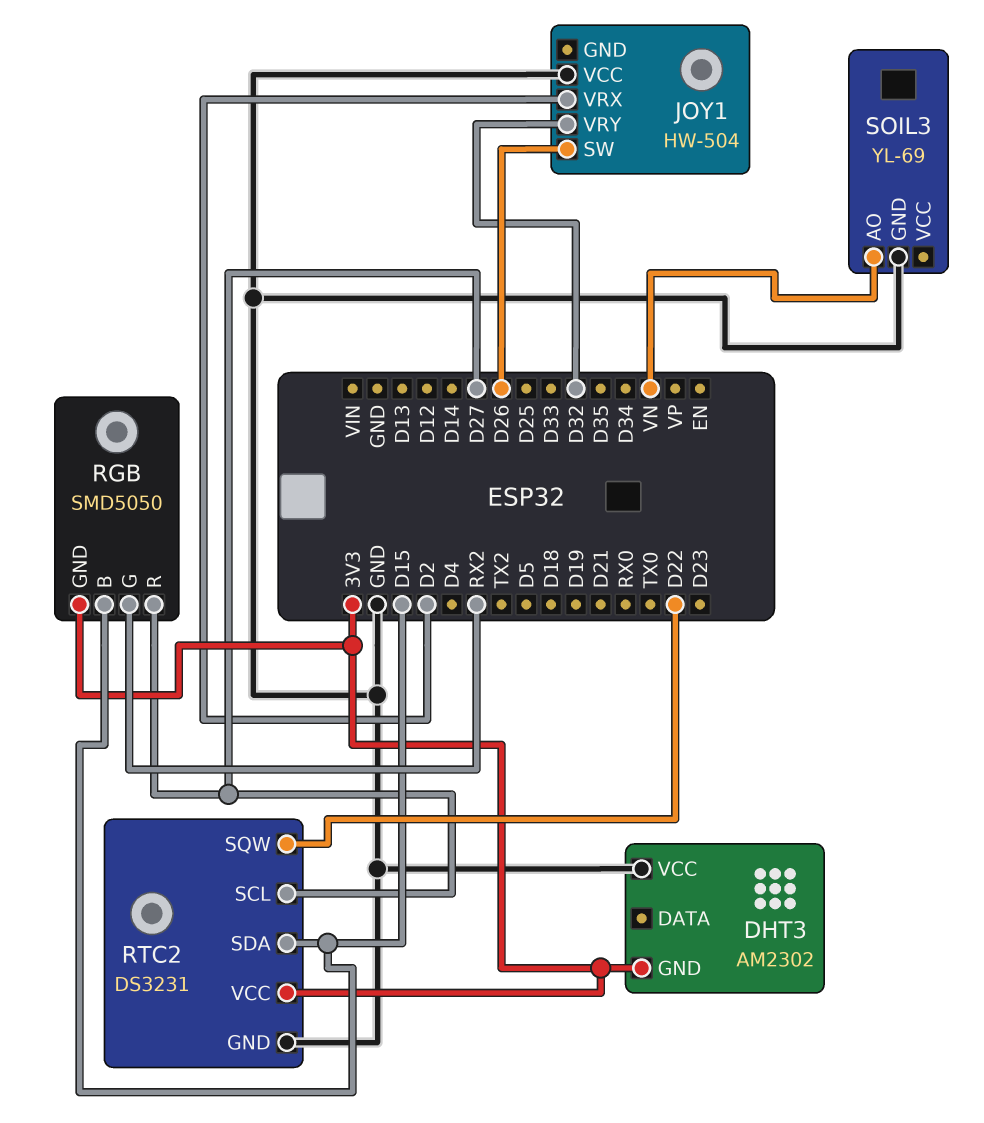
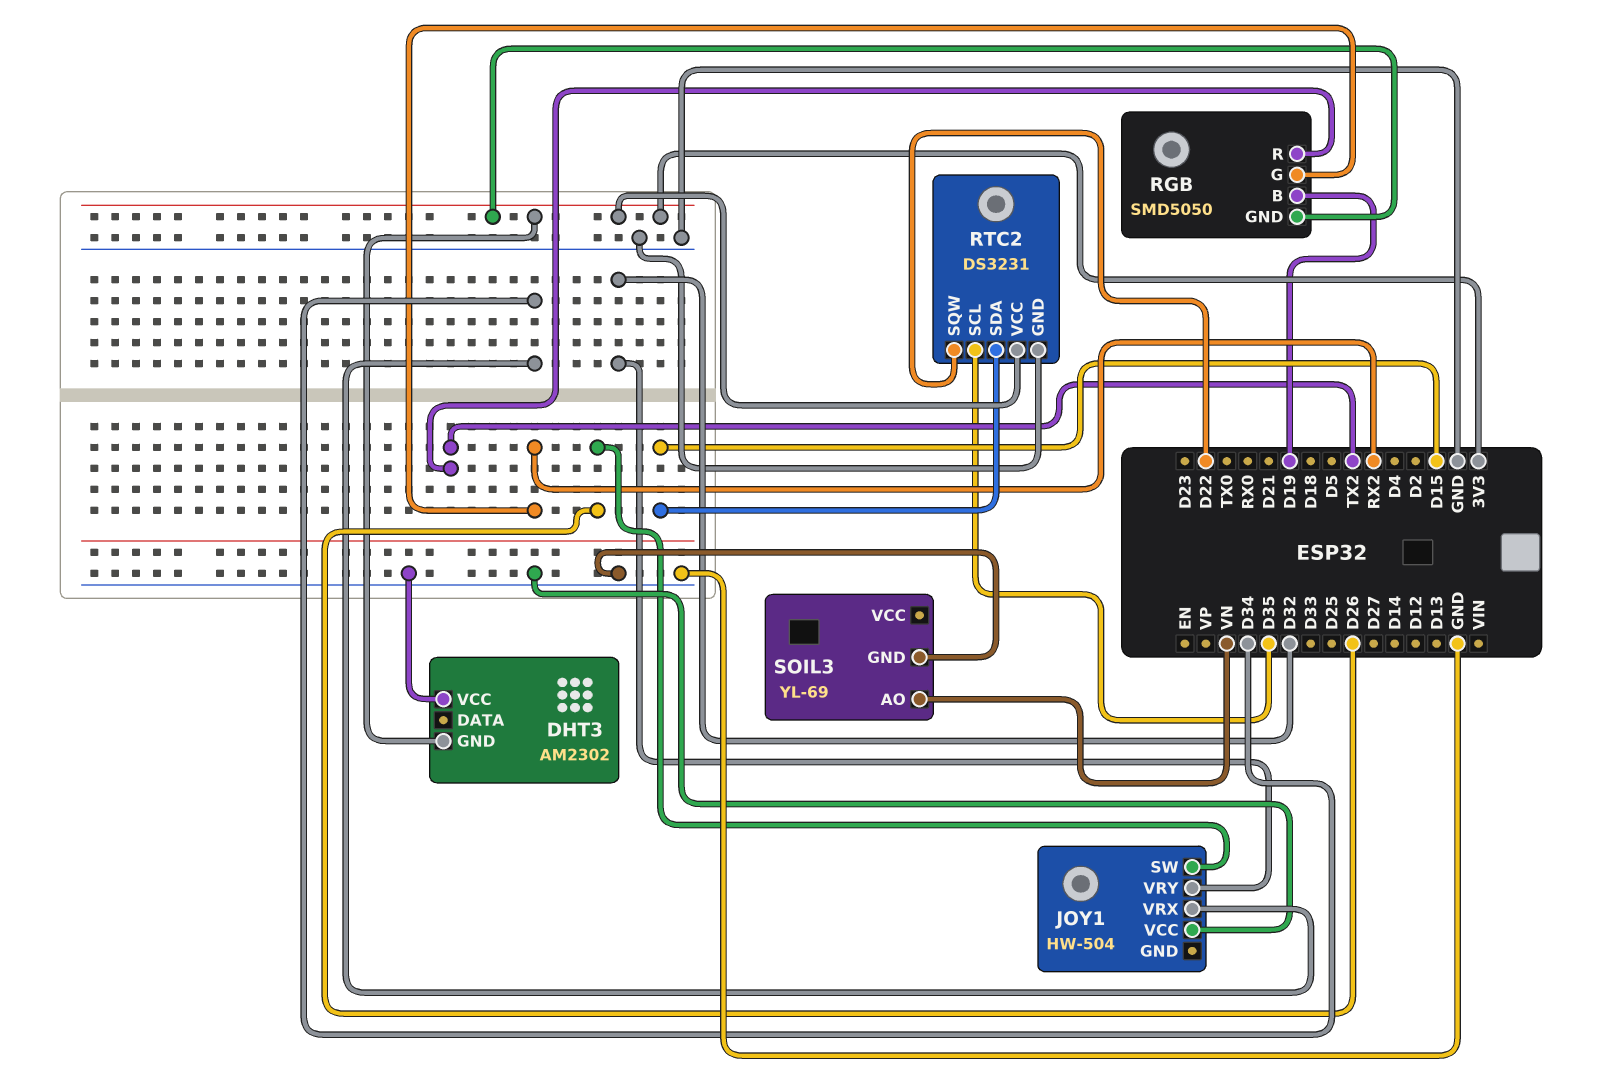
JOY1 pin VRX: D2 -> D34
RGB pin B: D15 -> D19
RGB pin R: D27 -> TX2
RTC2 pin SCL: D27 -> D35

